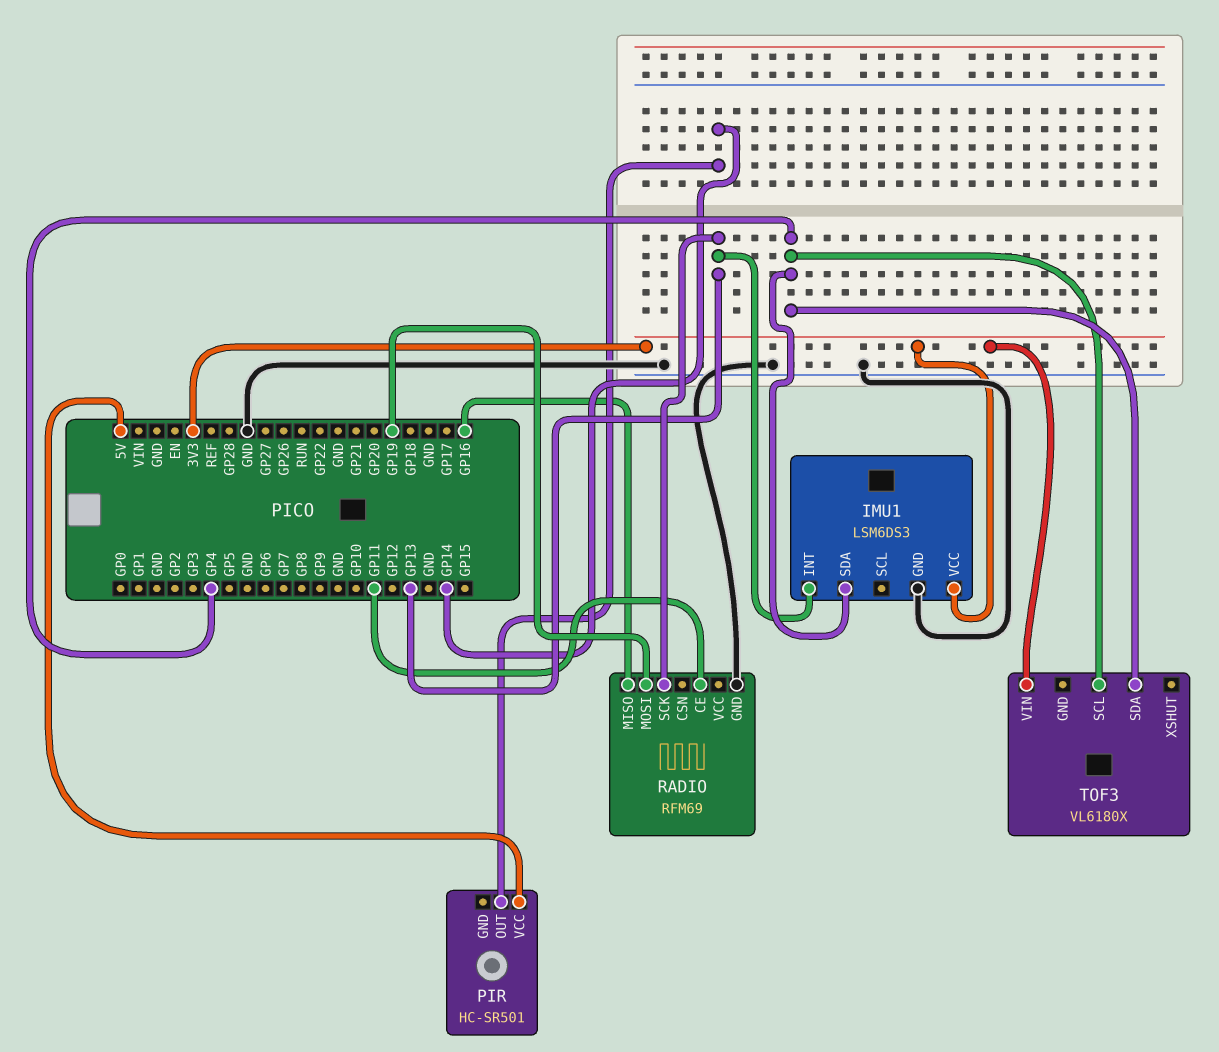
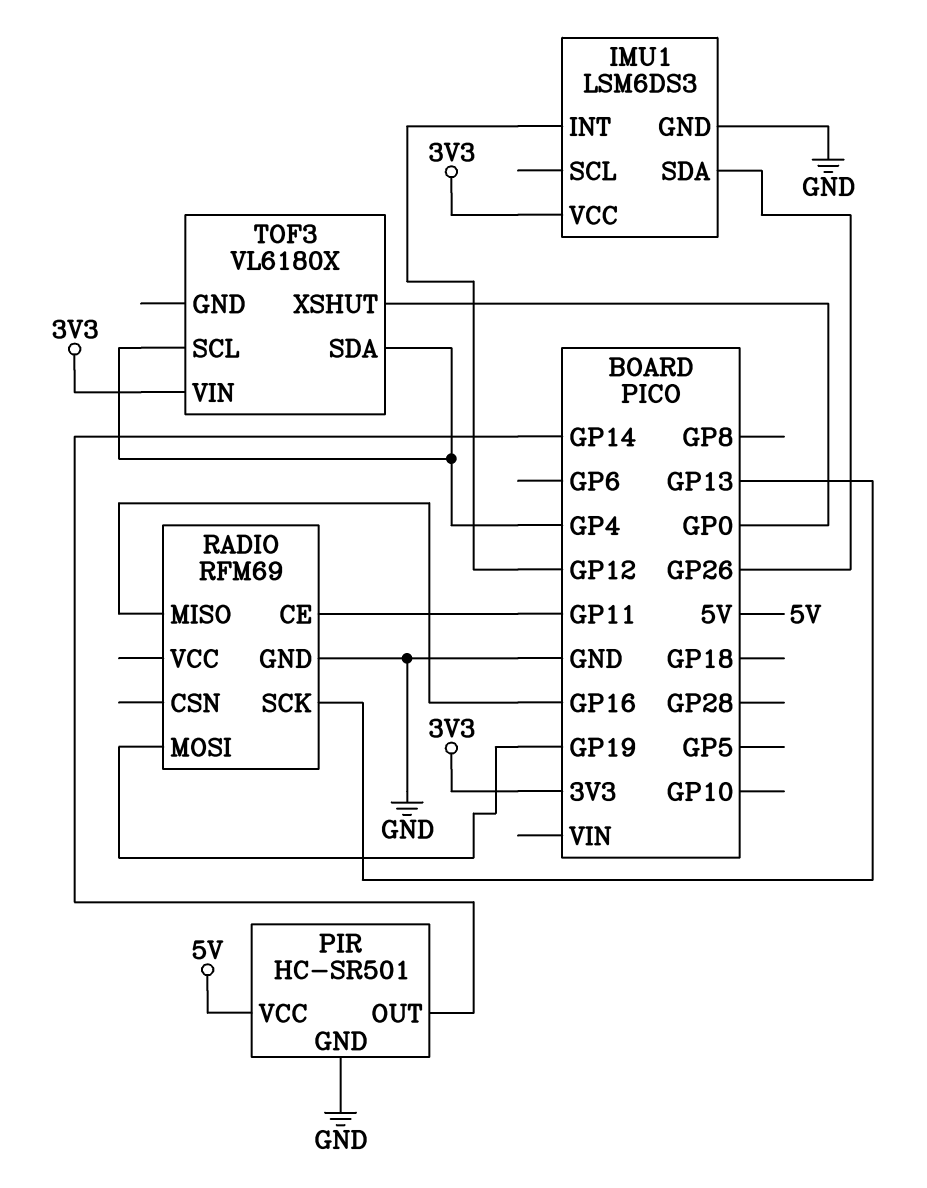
IMU1 pin INT: GP13 -> GP12
IMU1 pin SDA: GP4 -> GP26
PIR pin GND: none -> GND
TOF3 pin XSHUT: none -> GP0

